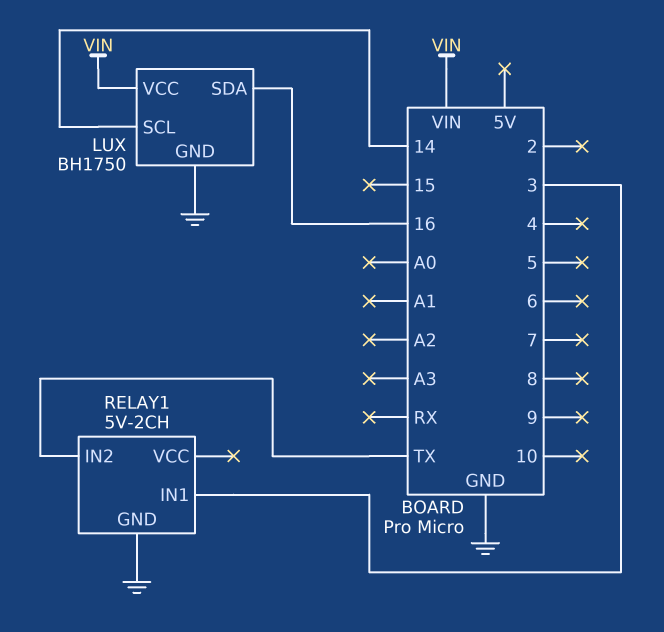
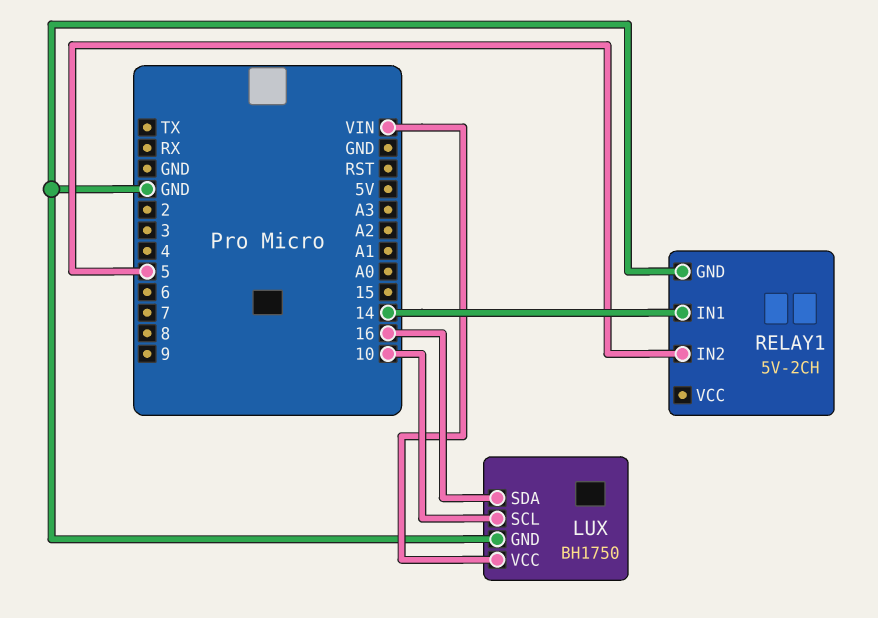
LUX pin SCL: 14 -> 10
RELAY1 pin IN1: 3 -> 14
RELAY1 pin IN2: TX -> 5

